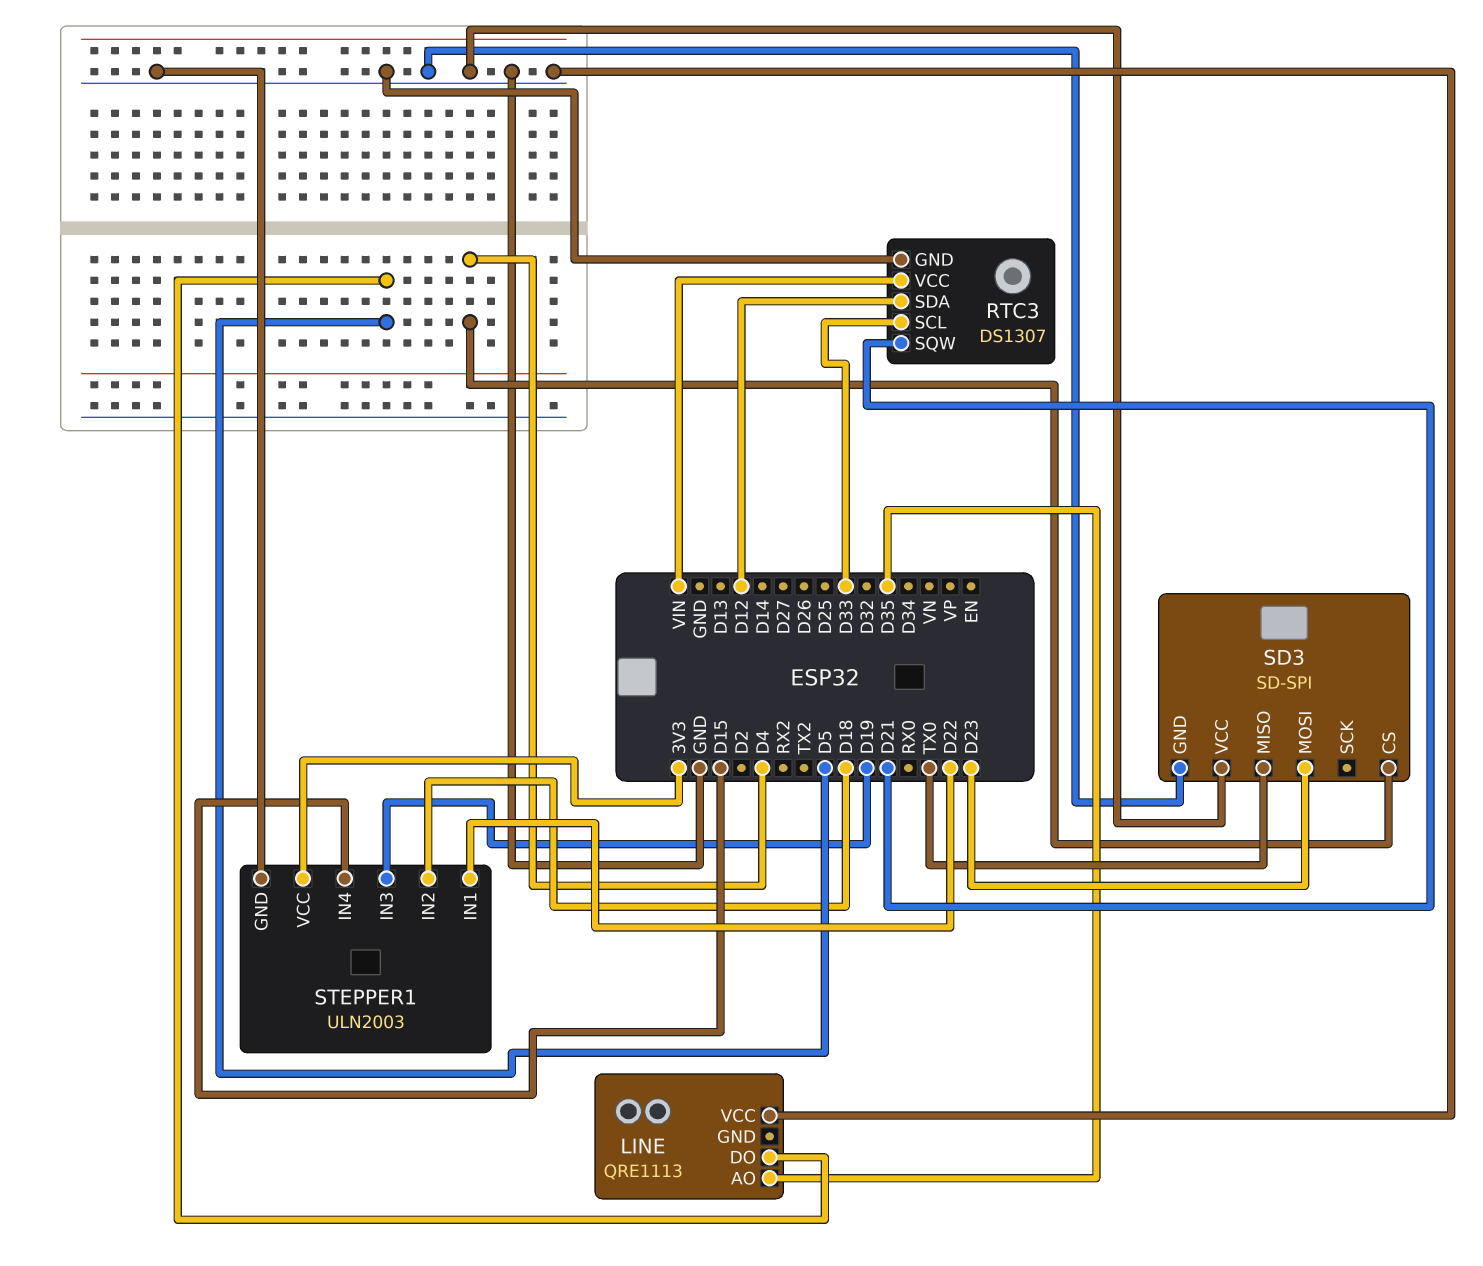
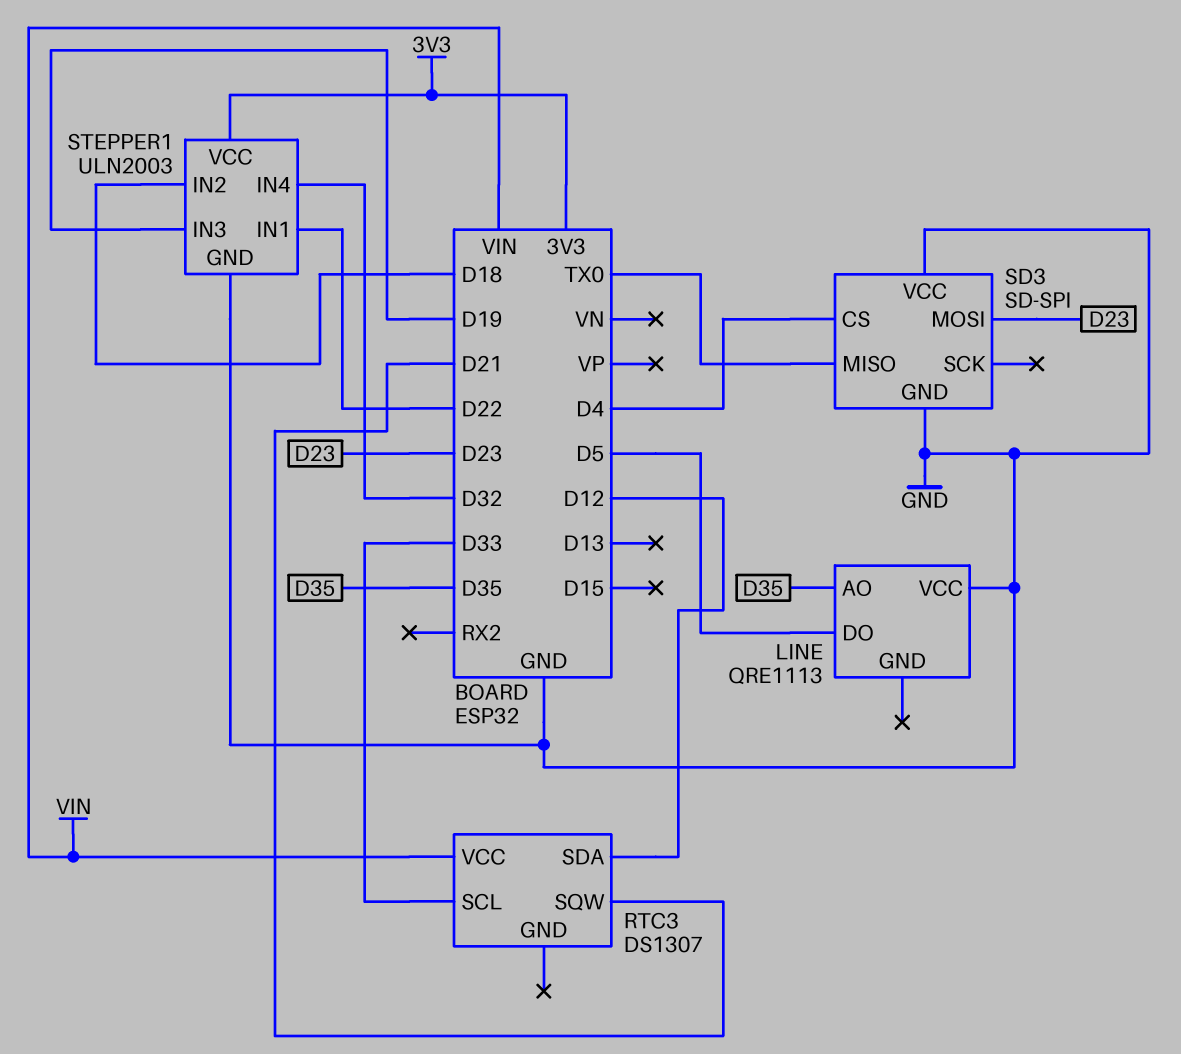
RTC3 pin GND: GND -> none
STEPPER1 pin IN4: D15 -> D32

